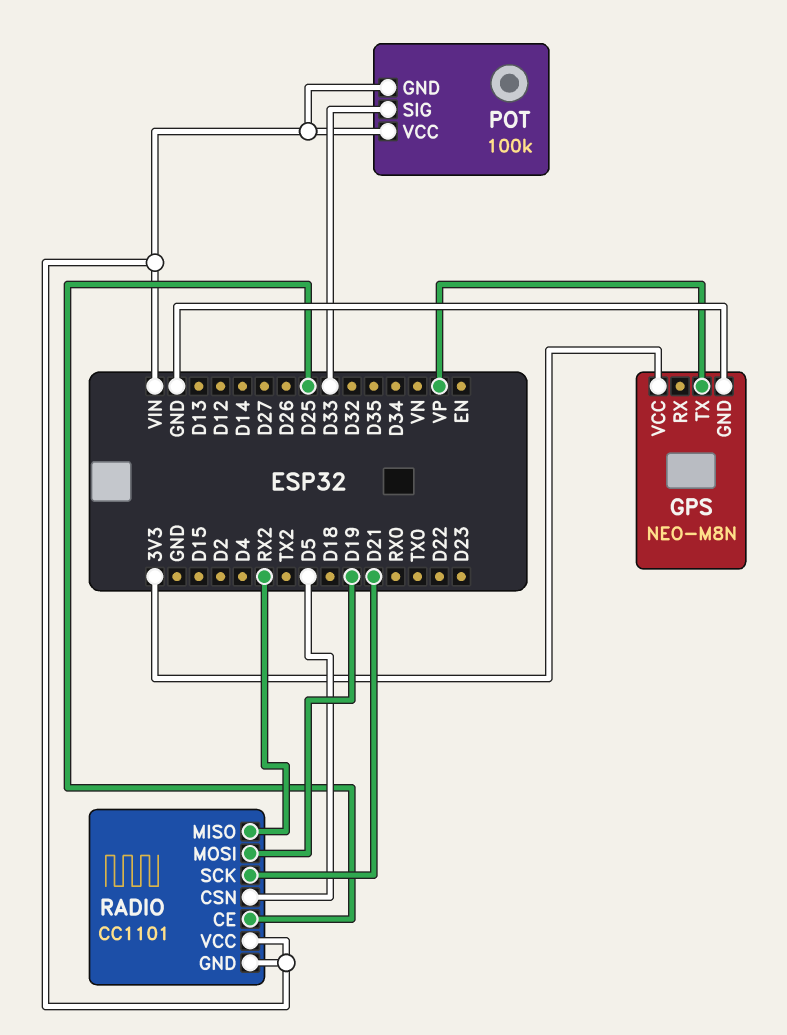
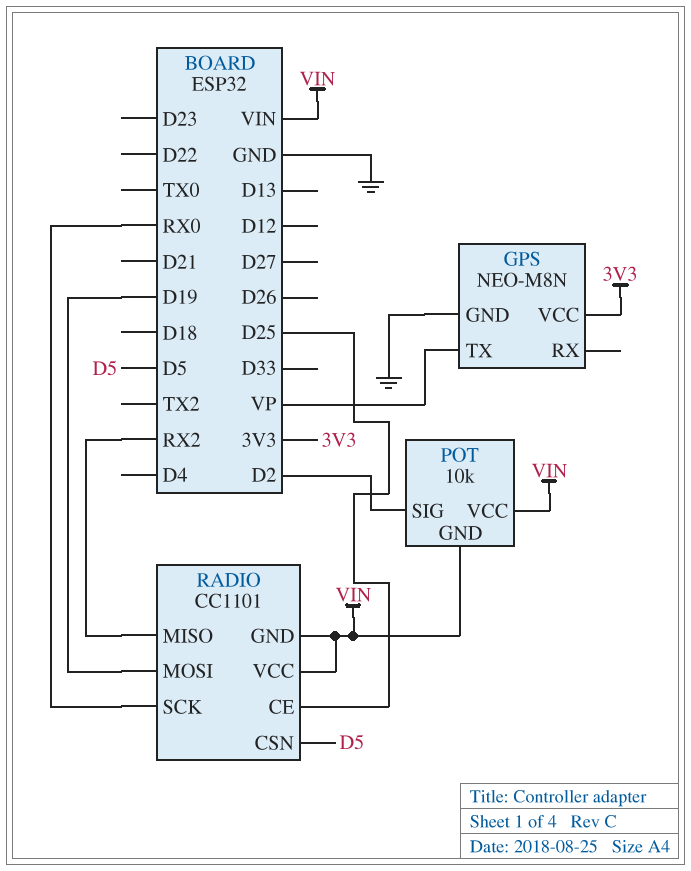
POT: 100k -> 10k
POT pin SIG: D33 -> D2
RADIO pin SCK: D21 -> RX0

